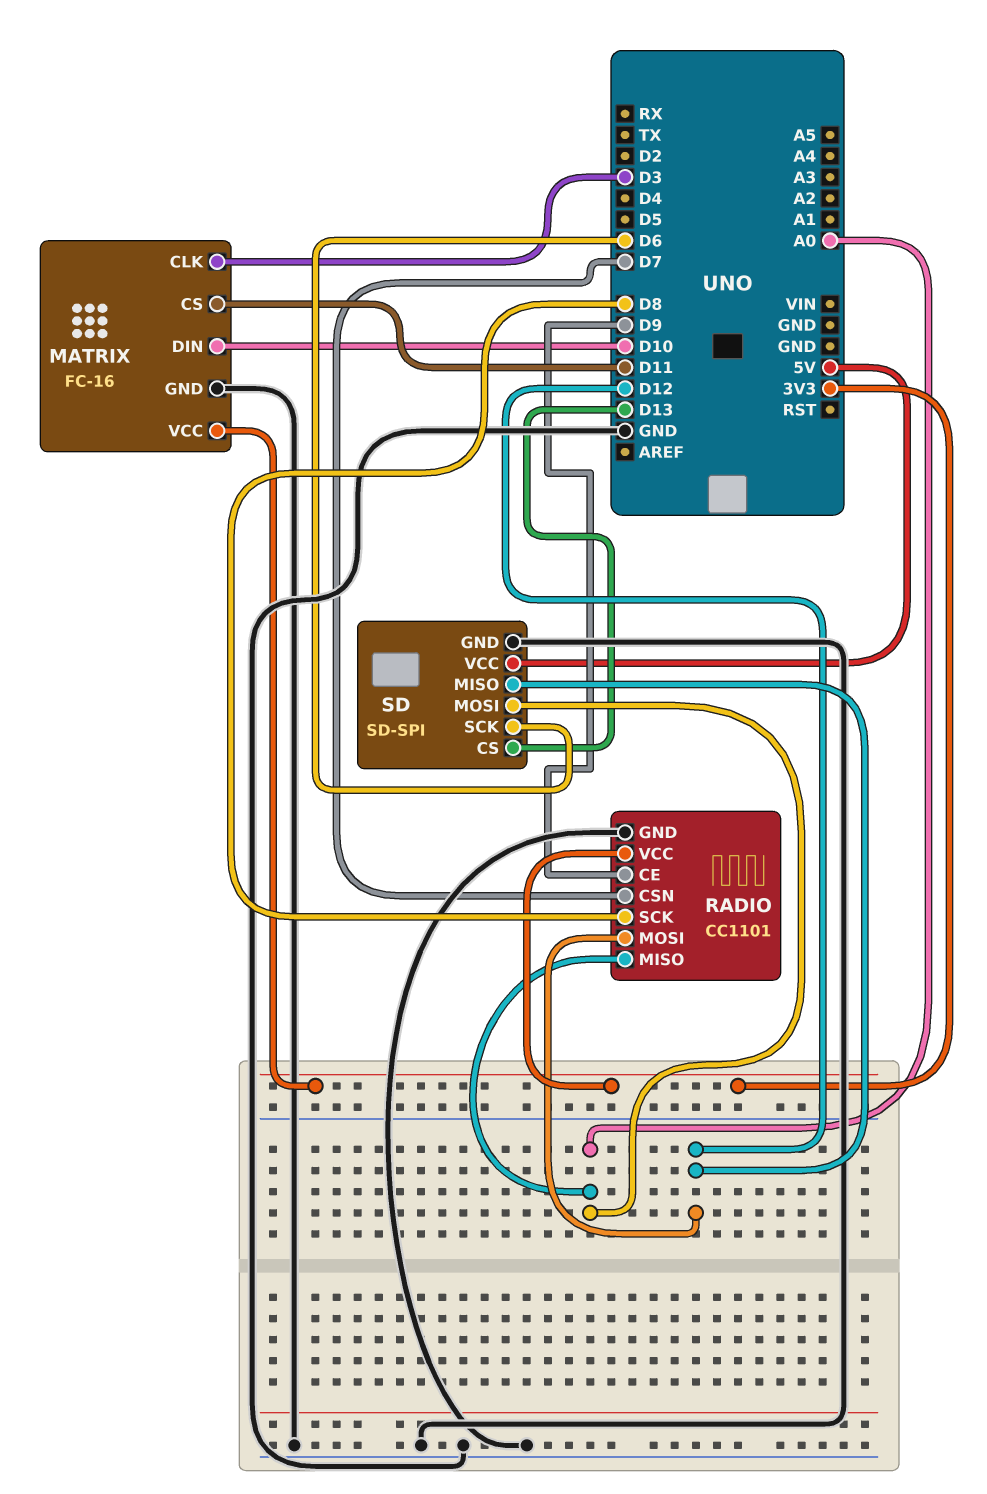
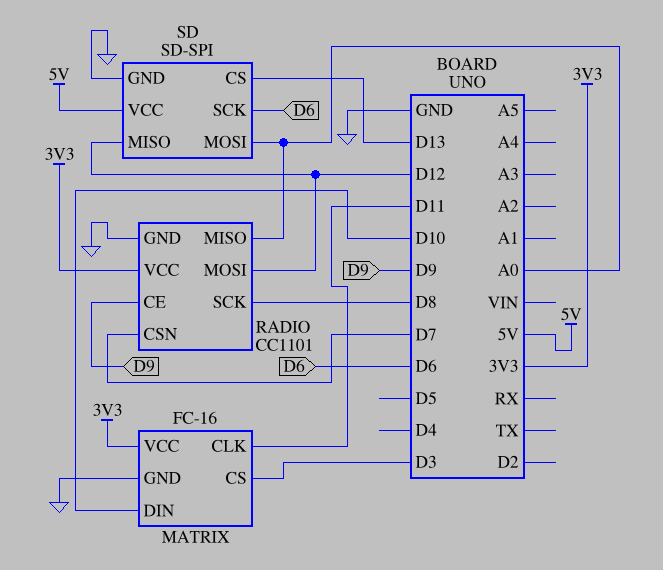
MATRIX pin CLK: D3 -> D11
MATRIX pin CS: D11 -> D3

